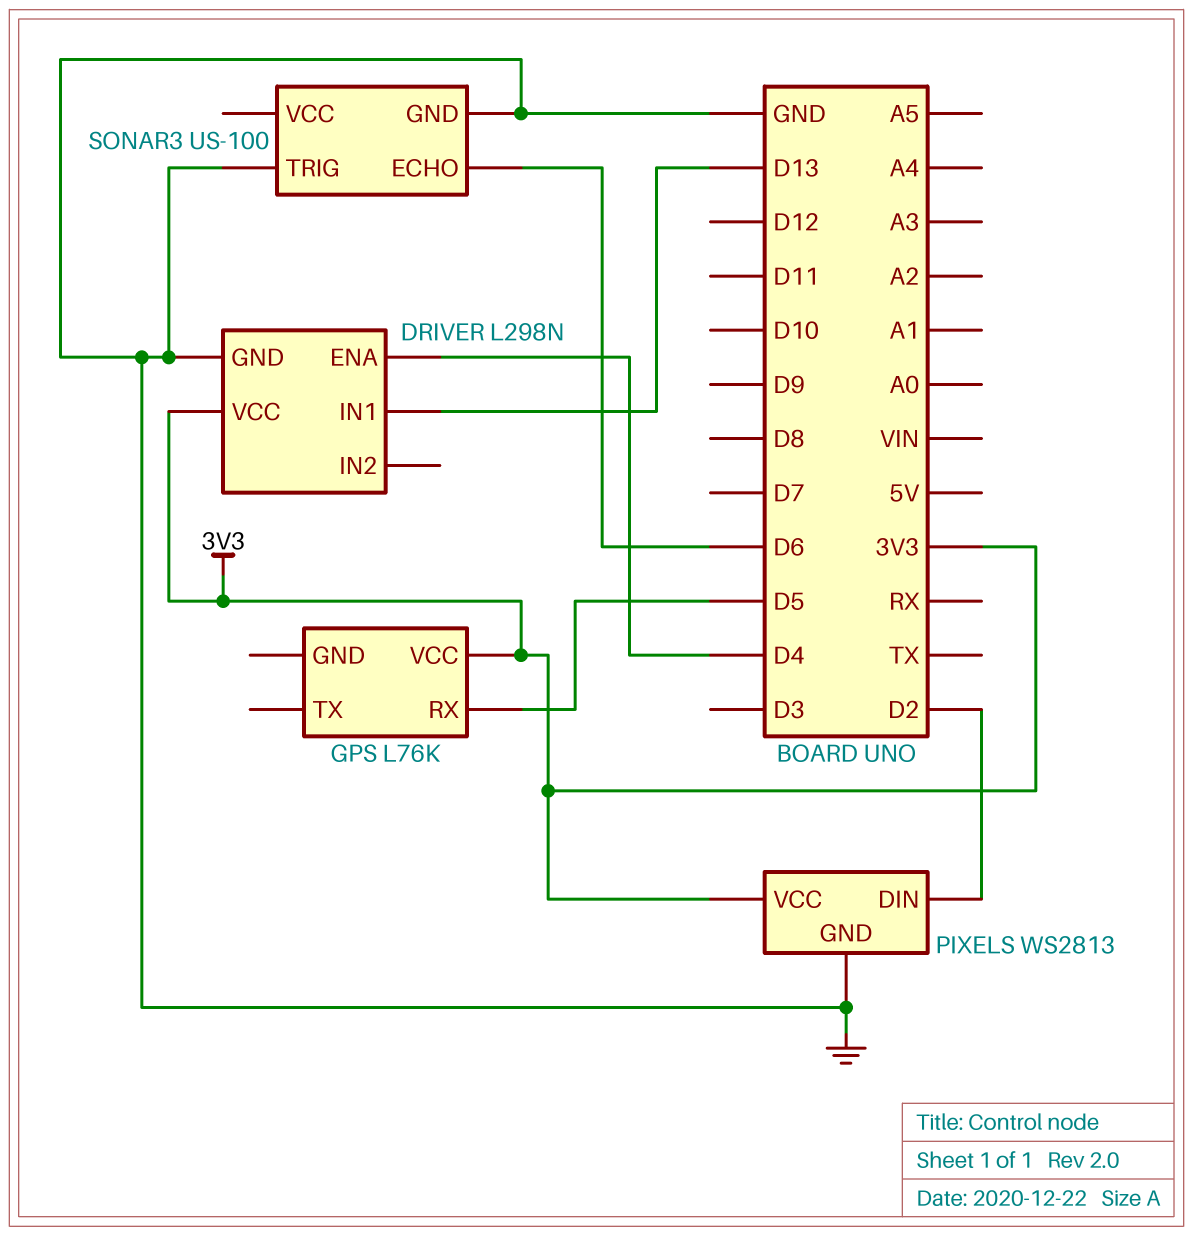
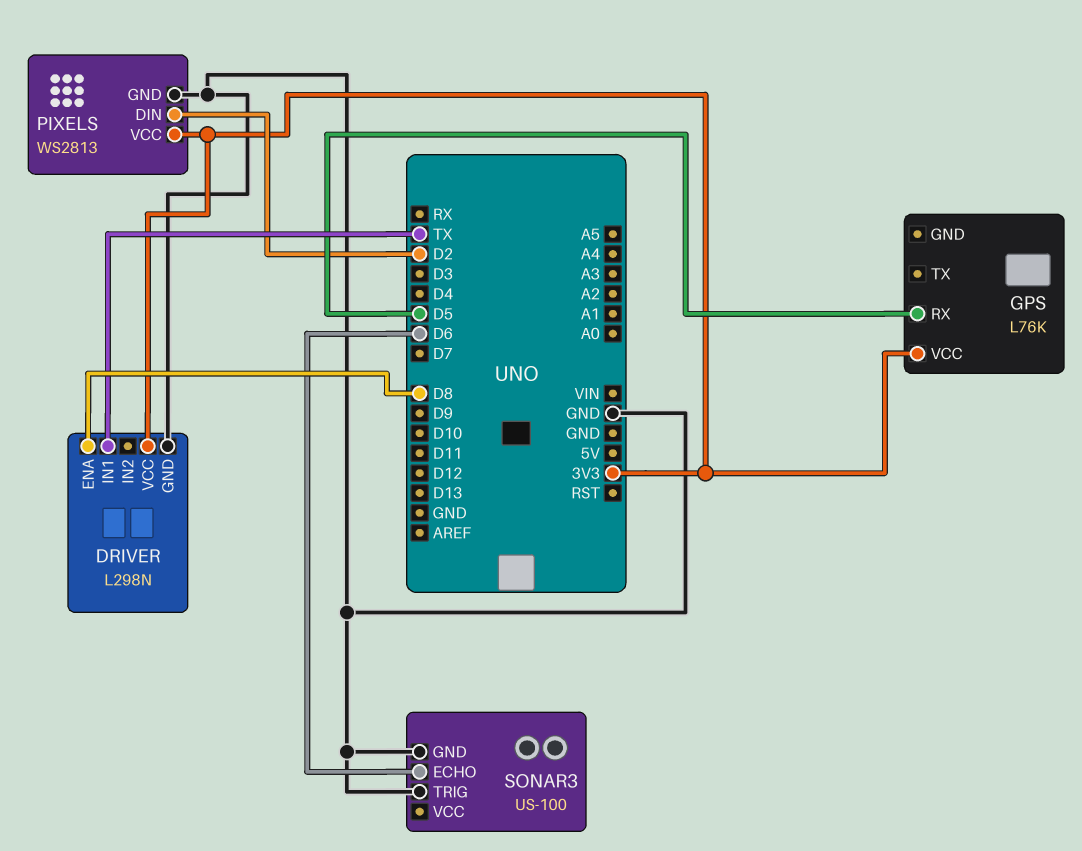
DRIVER pin ENA: D4 -> D8
DRIVER pin IN1: D13 -> TX

